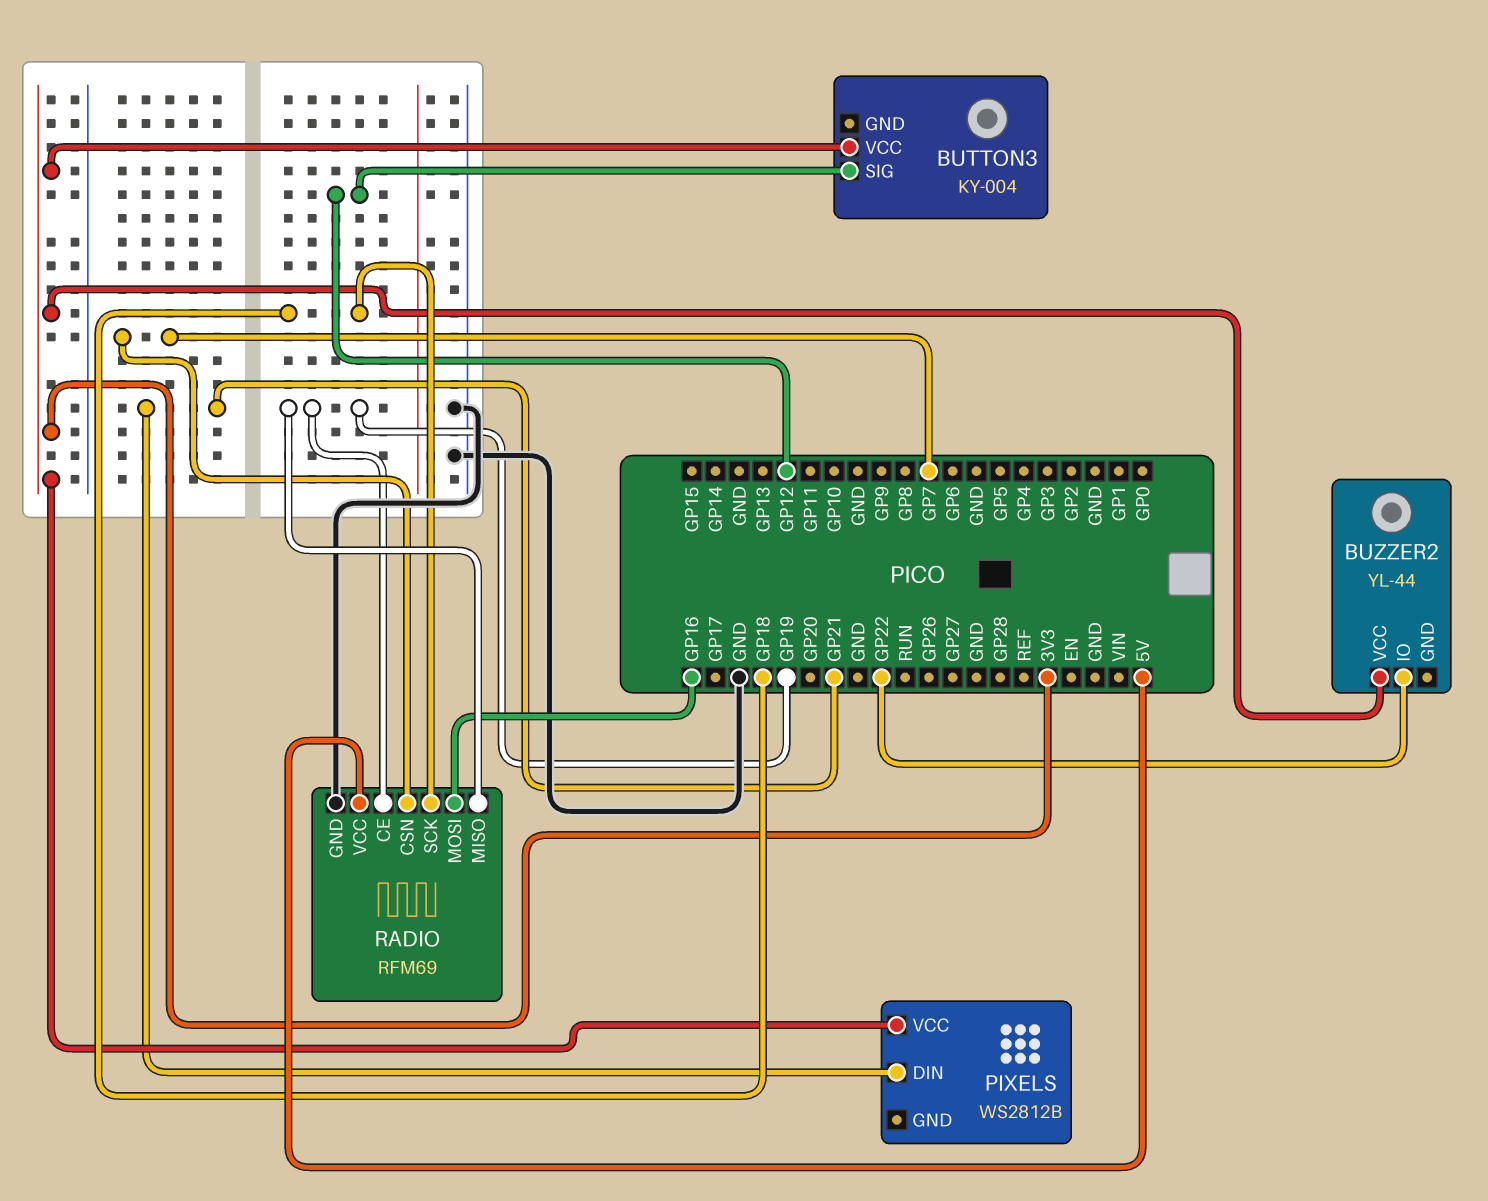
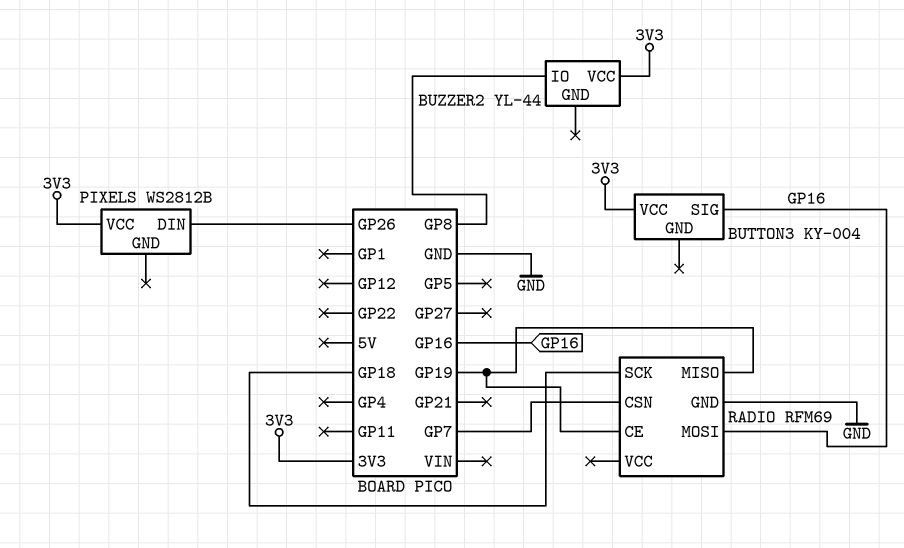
BUTTON3 pin SIG: GP12 -> GP16
BUZZER2 pin IO: GP22 -> GP8
PIXELS pin DIN: GP21 -> GP26
RADIO pin VCC: 5V -> none

